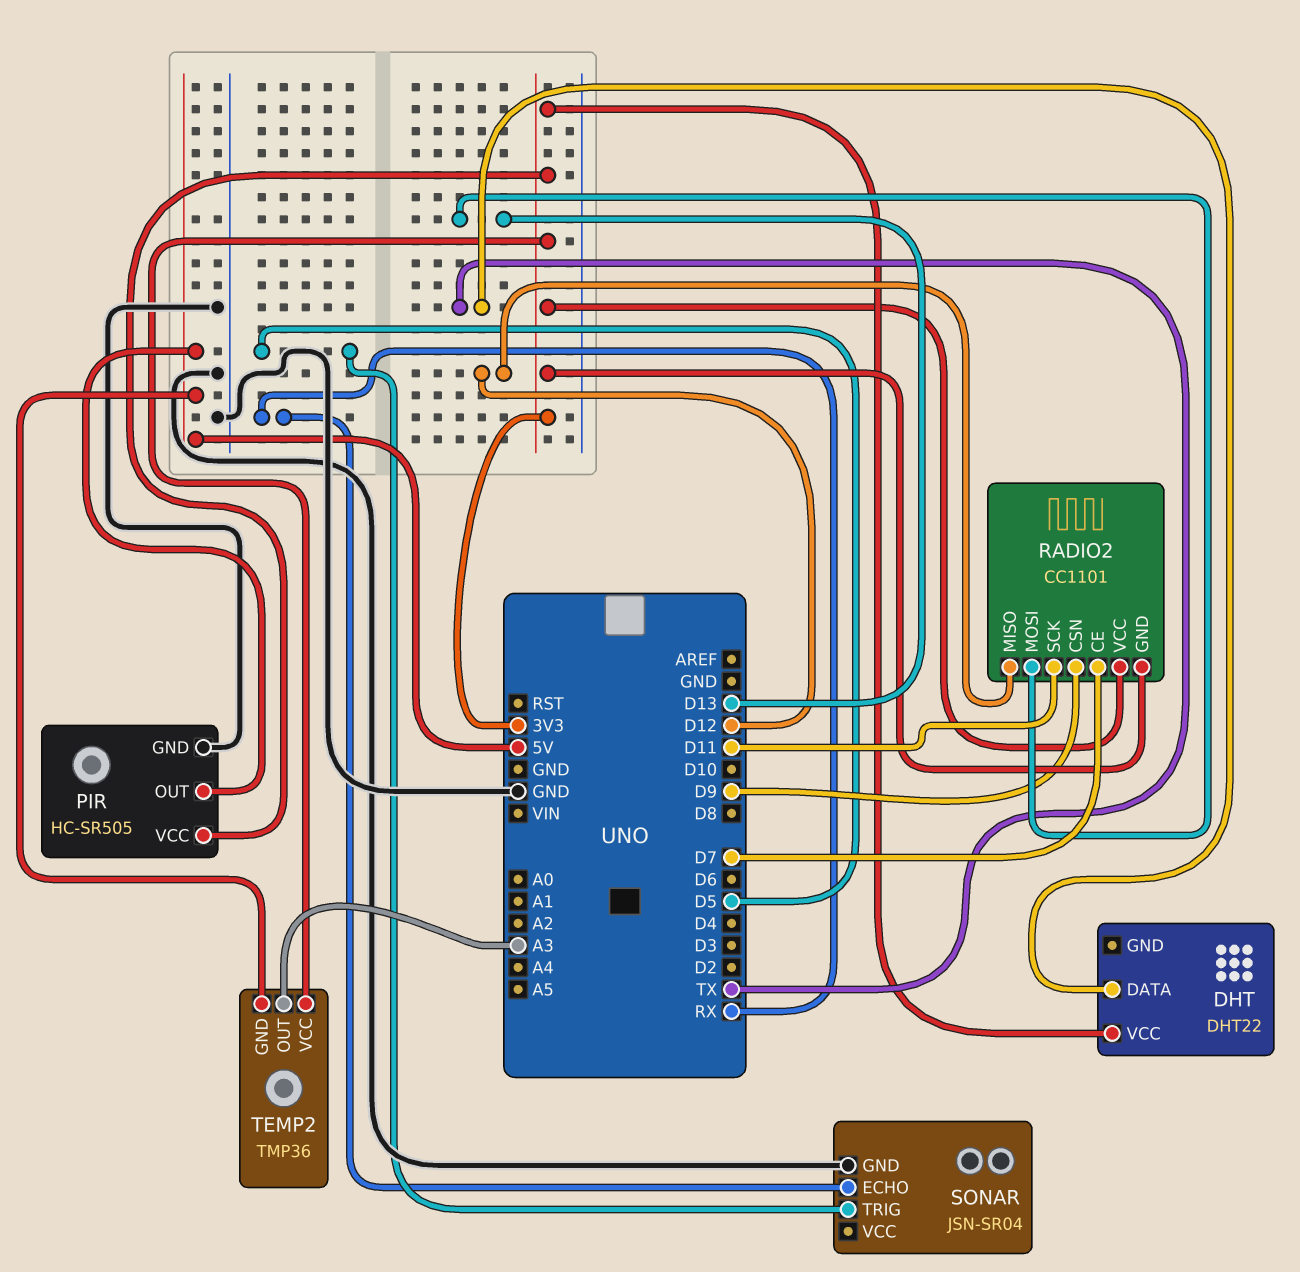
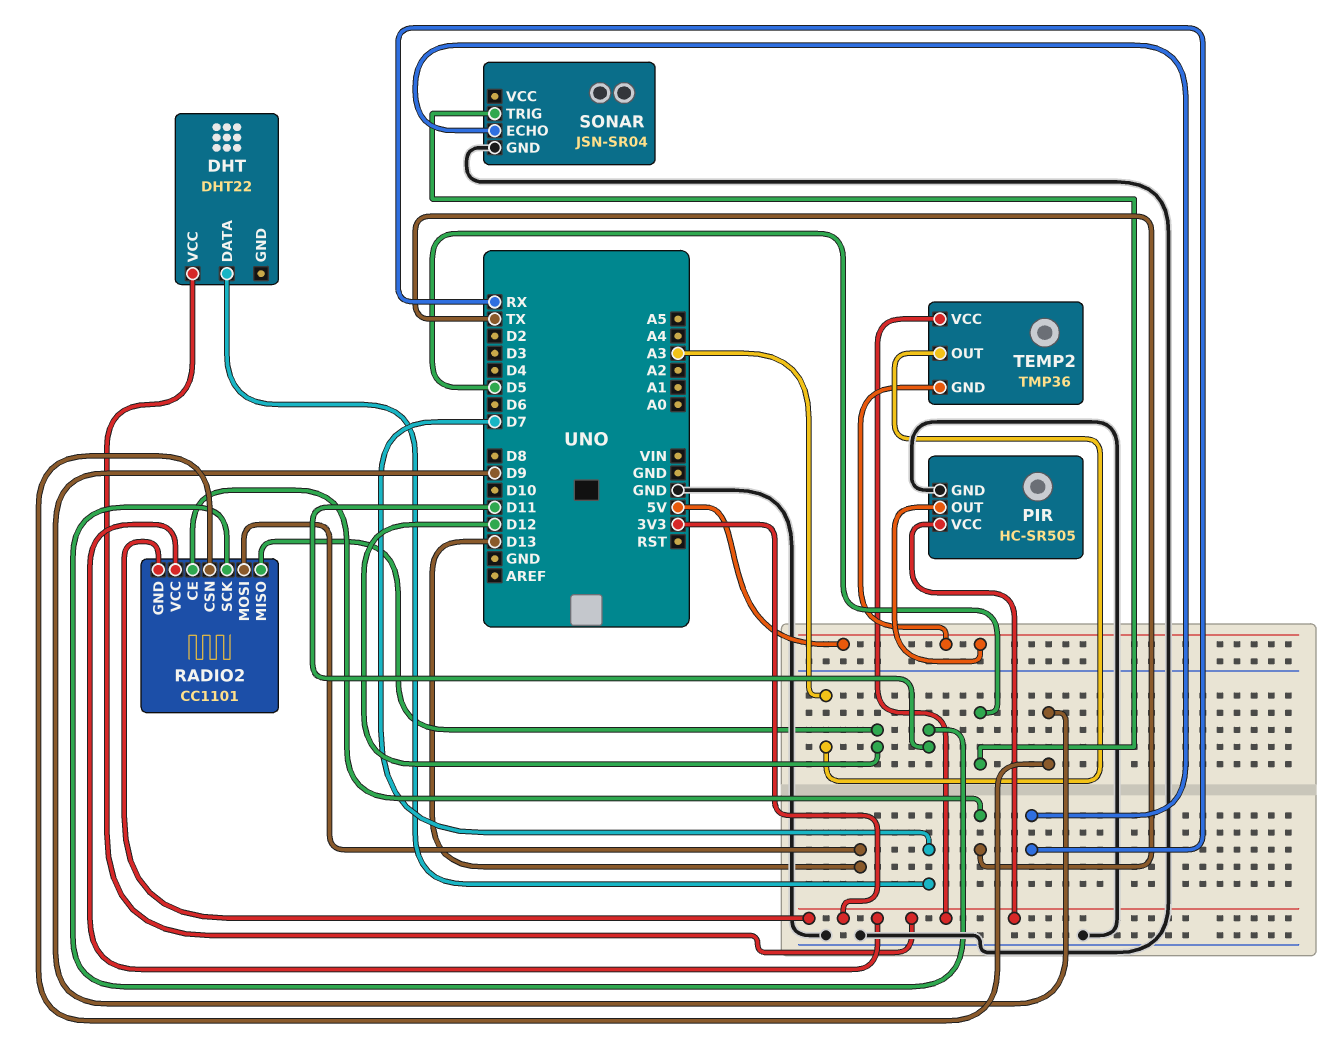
DHT pin DATA: TX -> D7
RADIO2 pin CE: D7 -> TX

